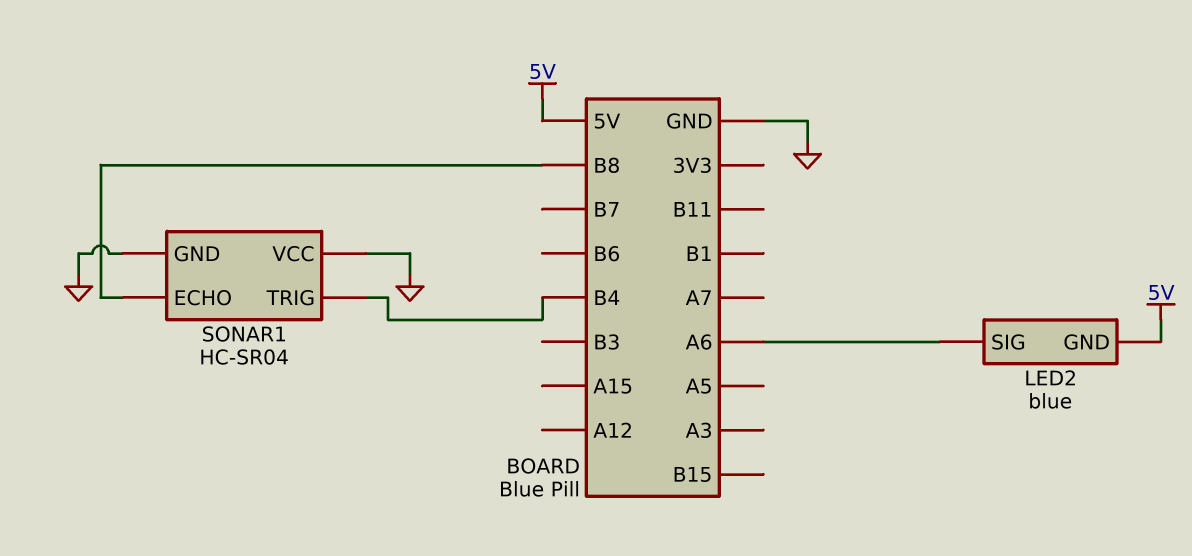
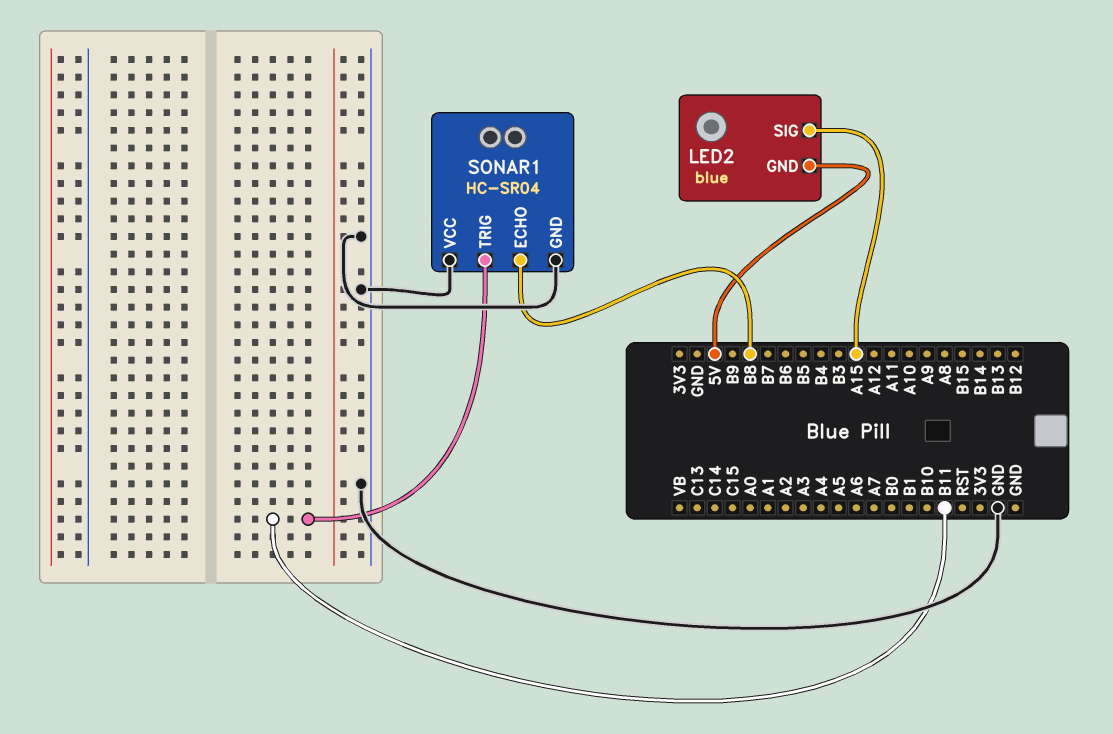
LED2 pin SIG: A6 -> A15
SONAR1 pin TRIG: B4 -> B11

